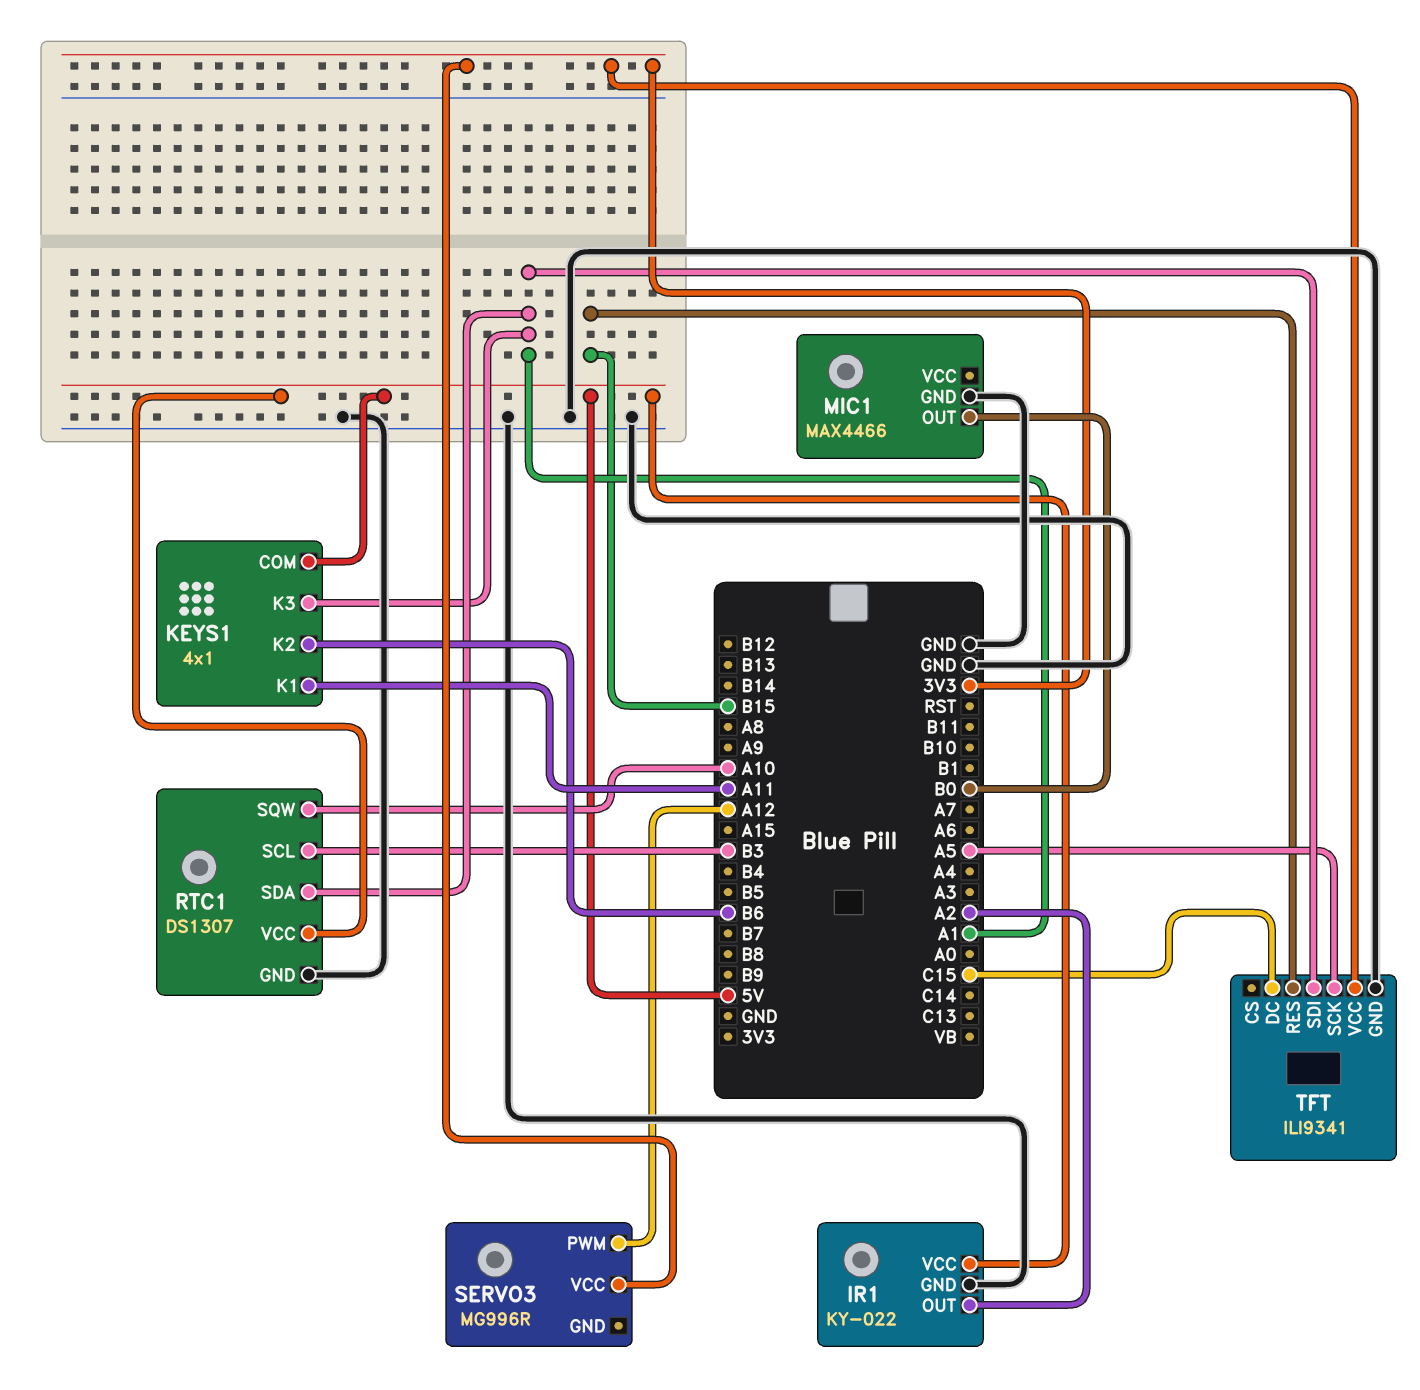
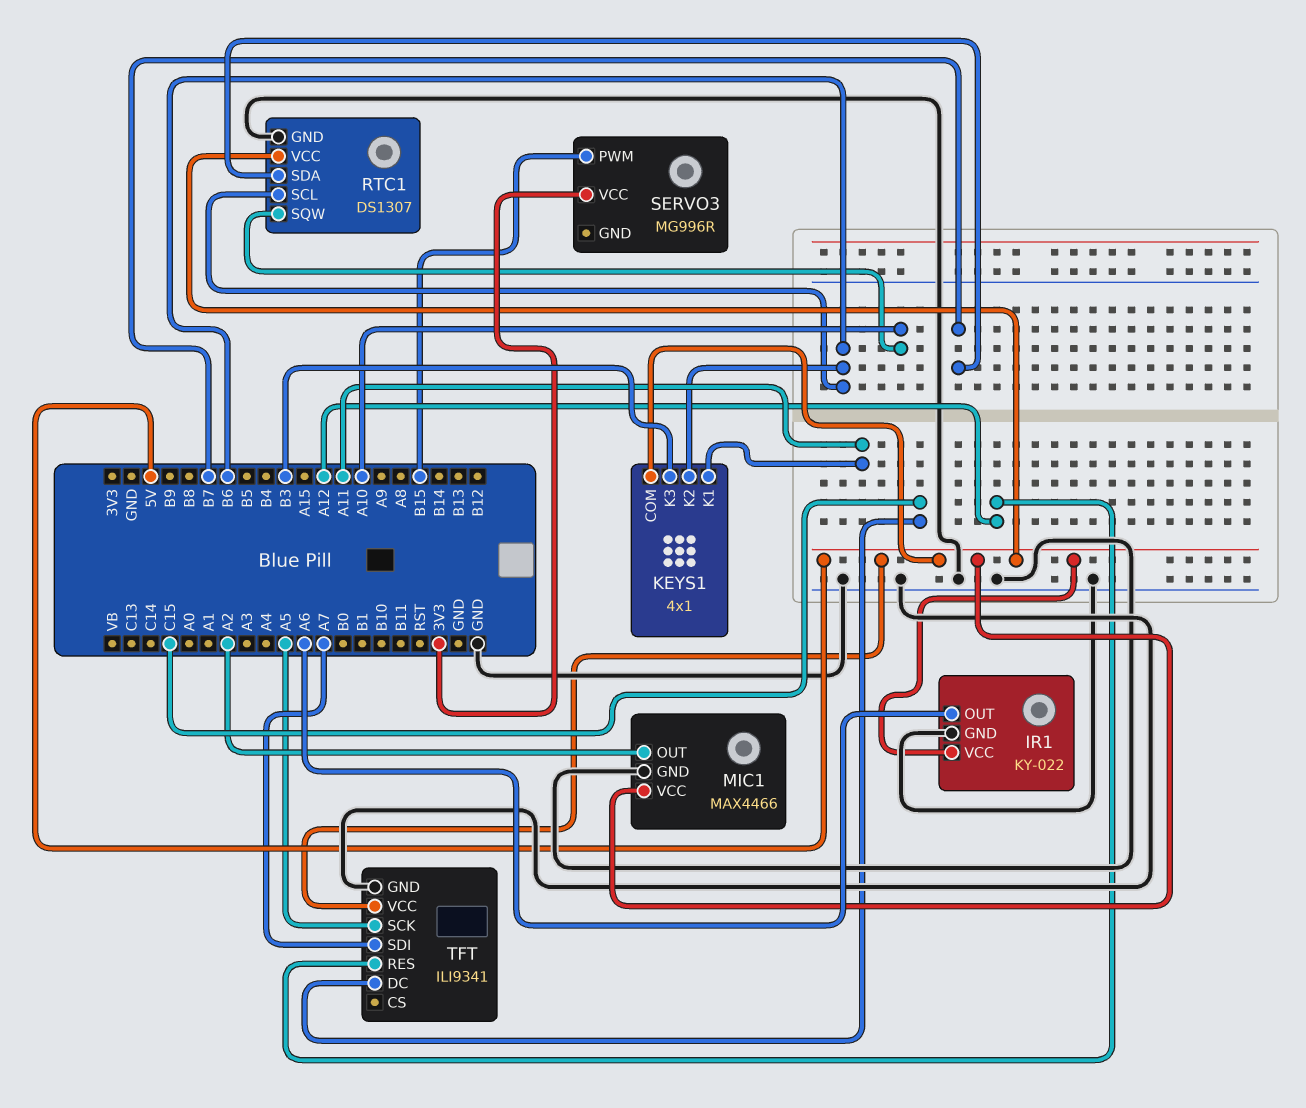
IR1 pin OUT: A2 -> A6
KEYS1 pin K3: A1 -> B3
MIC1 pin OUT: B0 -> A2
MIC1 pin VCC: none -> 5V
RTC1 pin SCL: B3 -> B6
RTC1 pin SDA: A1 -> B7
SERVO3 pin PWM: A12 -> B15
TFT pin RES: B15 -> A12
TFT pin SDI: A1 -> A7
TFT pin VCC: 3V3 -> 5V

